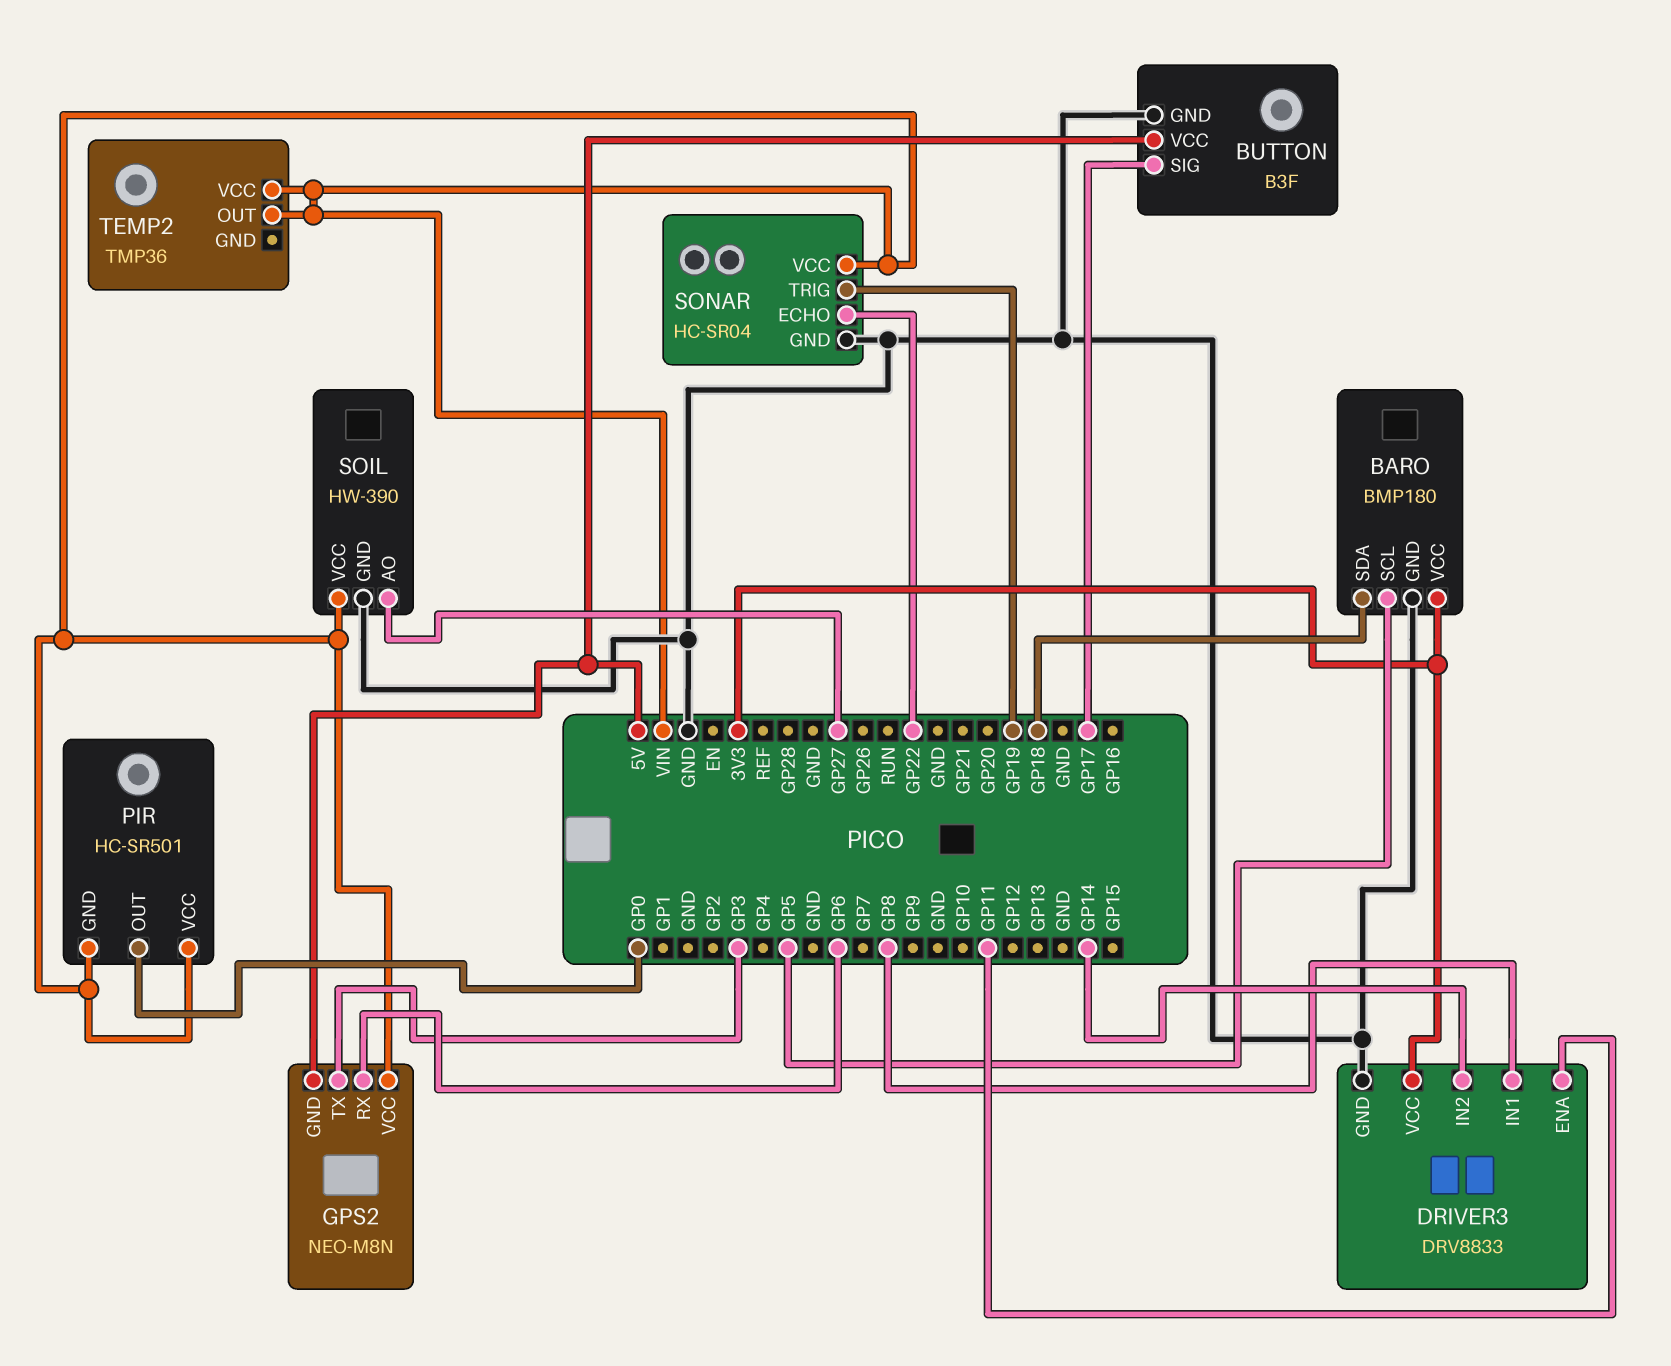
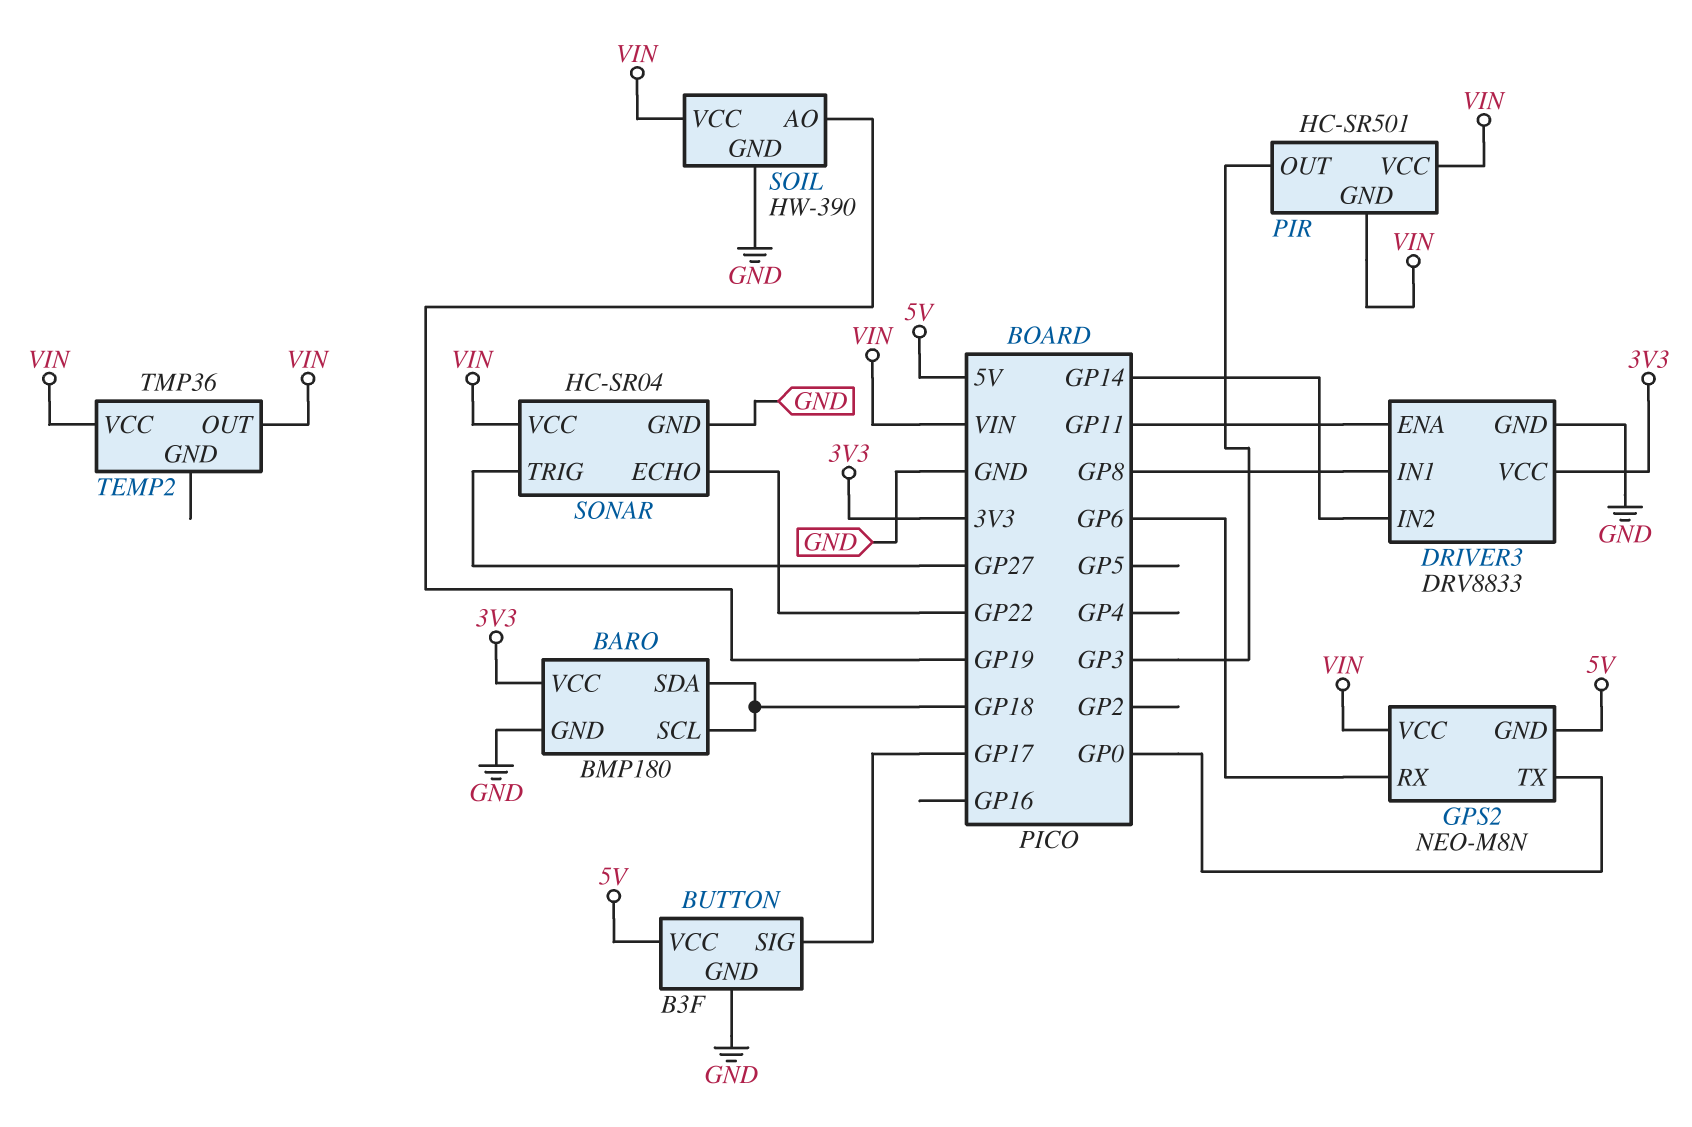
BARO pin SCL: GP5 -> GP18
GPS2 pin TX: GP3 -> GP0
PIR pin OUT: GP0 -> GP3
SOIL pin AO: GP27 -> GP19
SONAR pin TRIG: GP19 -> GP27

